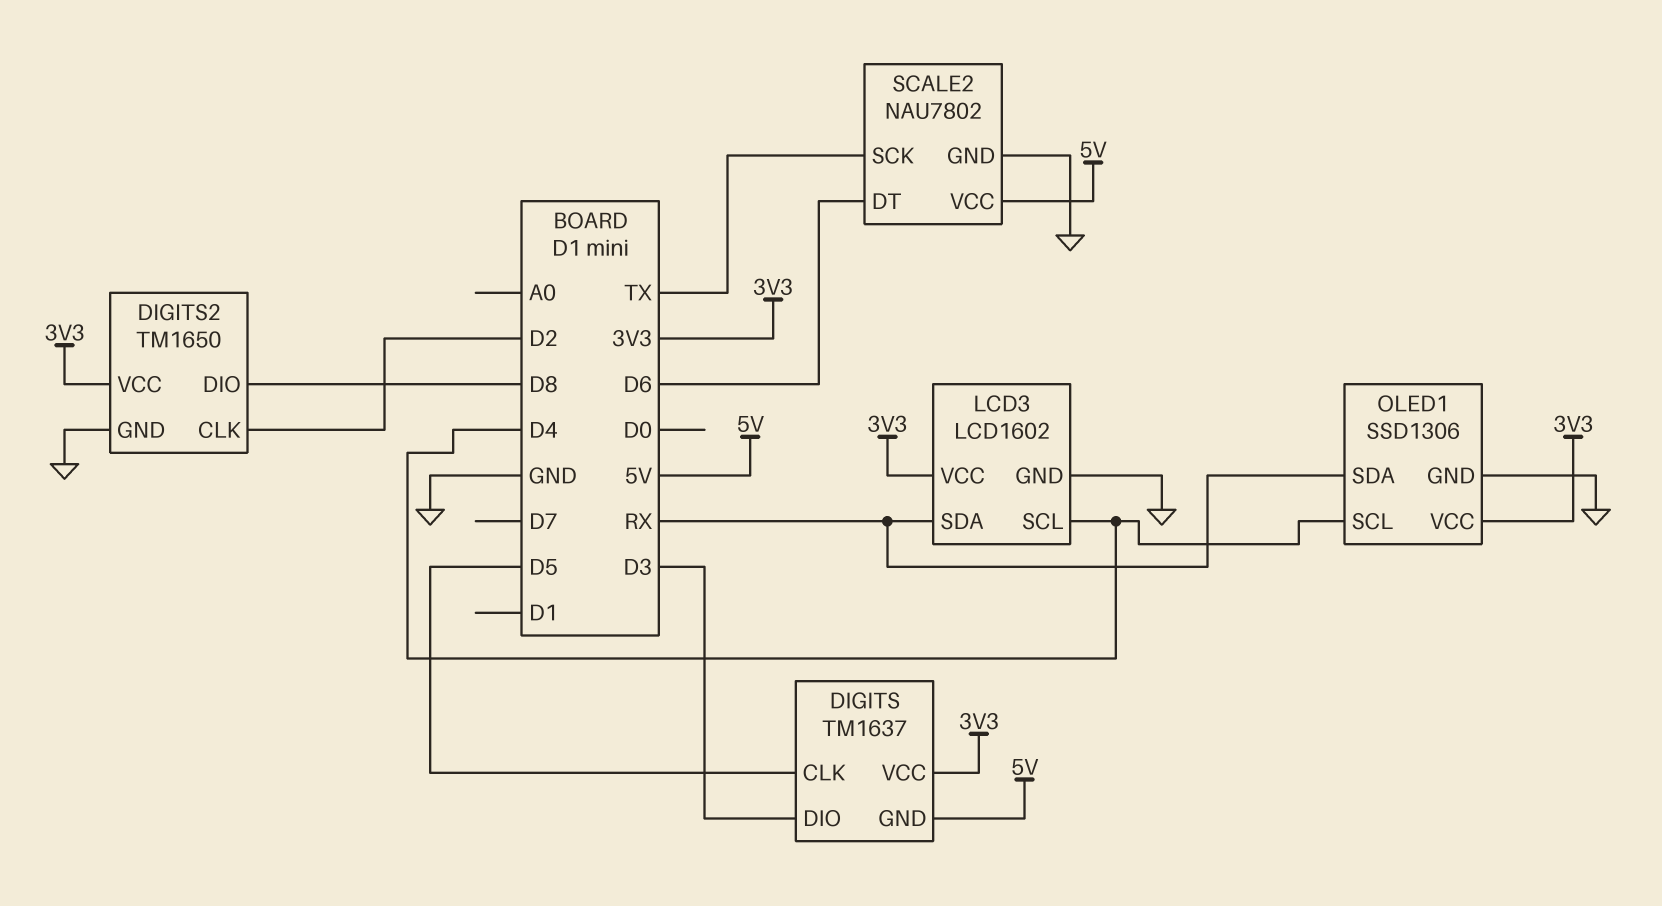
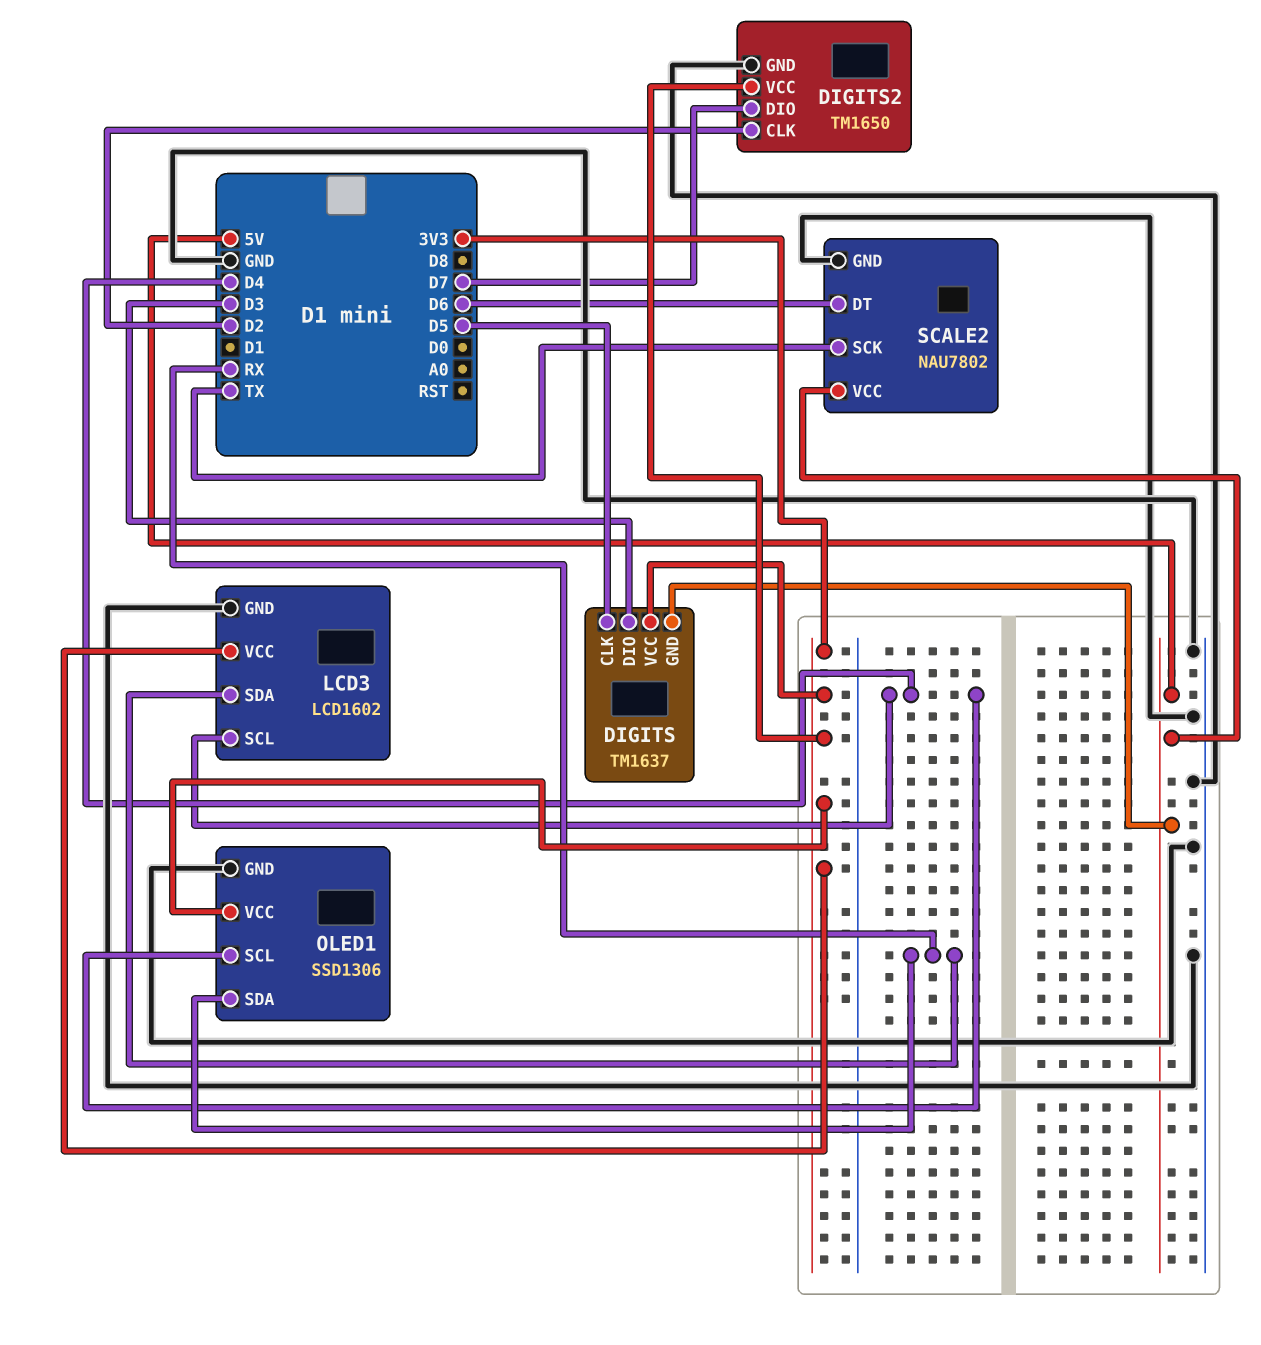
DIGITS2 pin DIO: D8 -> D7

